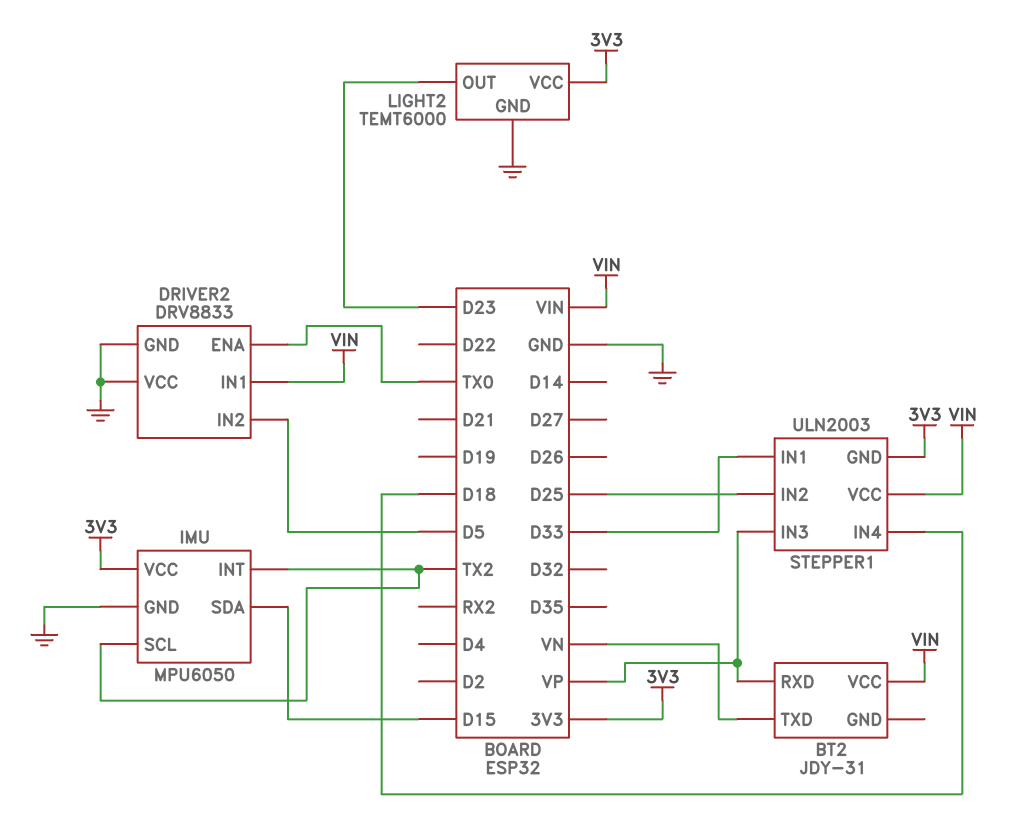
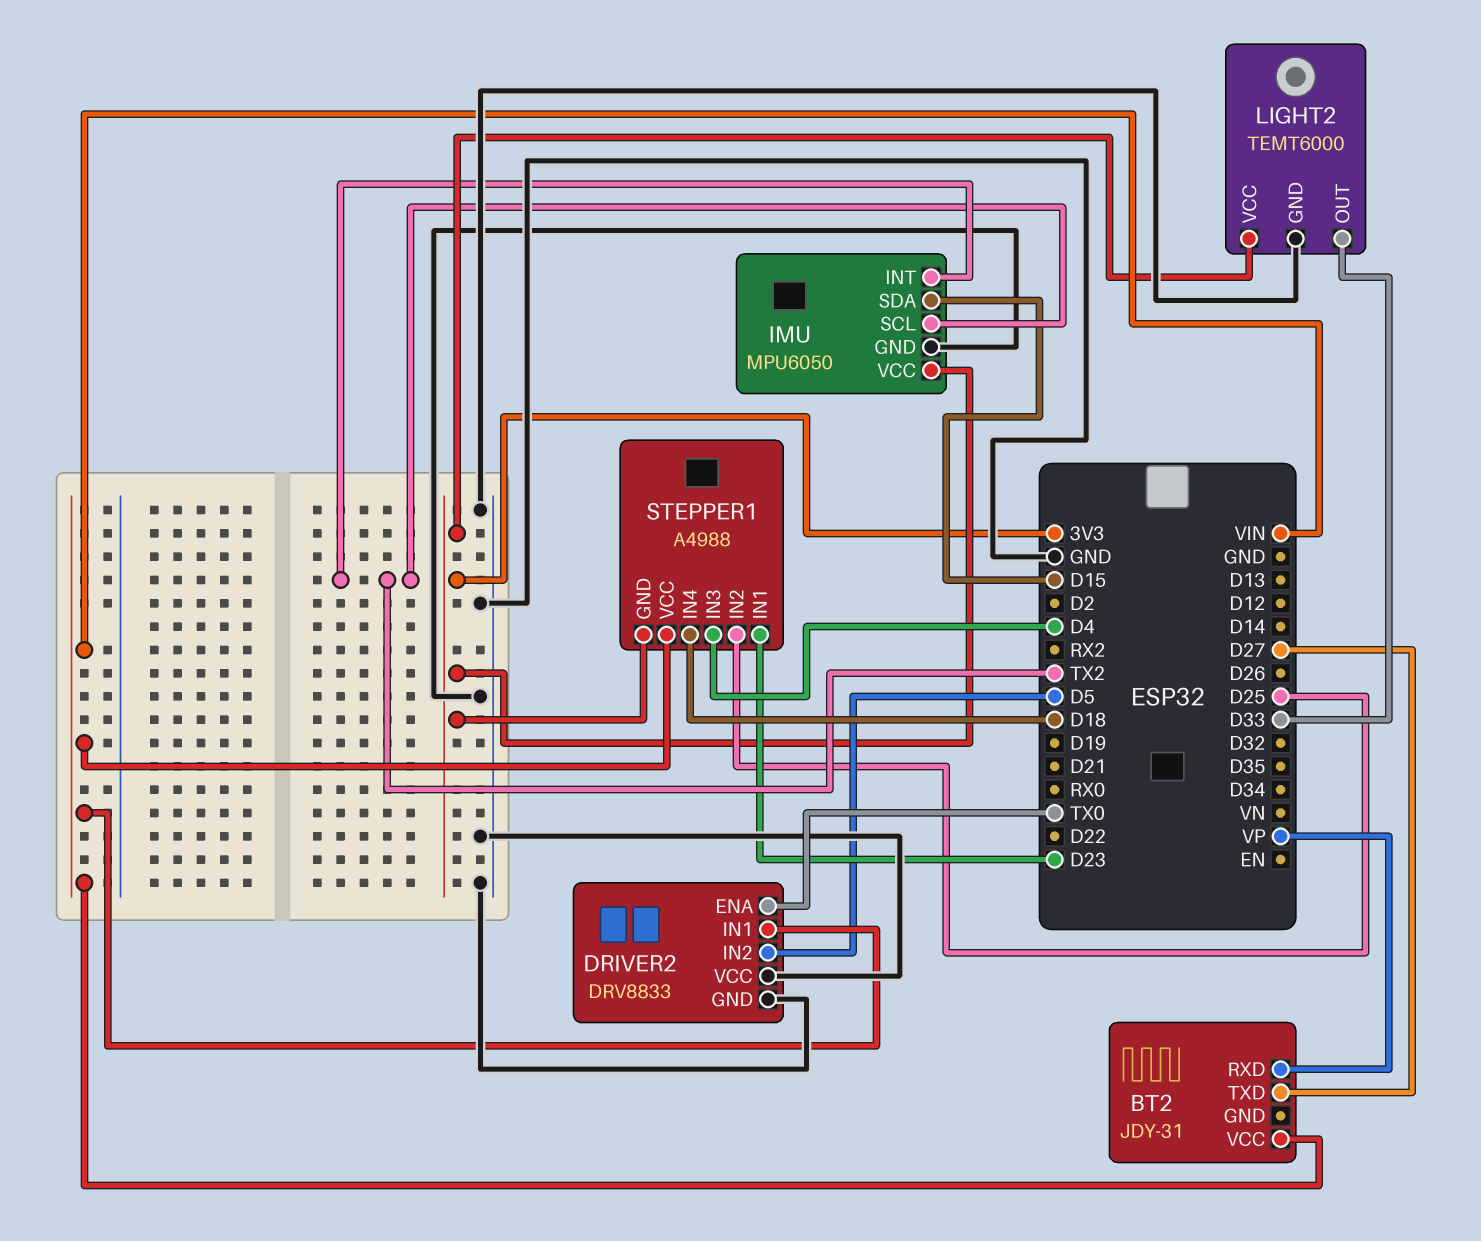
BT2 pin TXD: VN -> D27
LIGHT2 pin OUT: D23 -> D33
STEPPER1: ULN2003 -> A4988
STEPPER1 pin IN1: D33 -> D23
STEPPER1 pin IN3: VP -> D4

